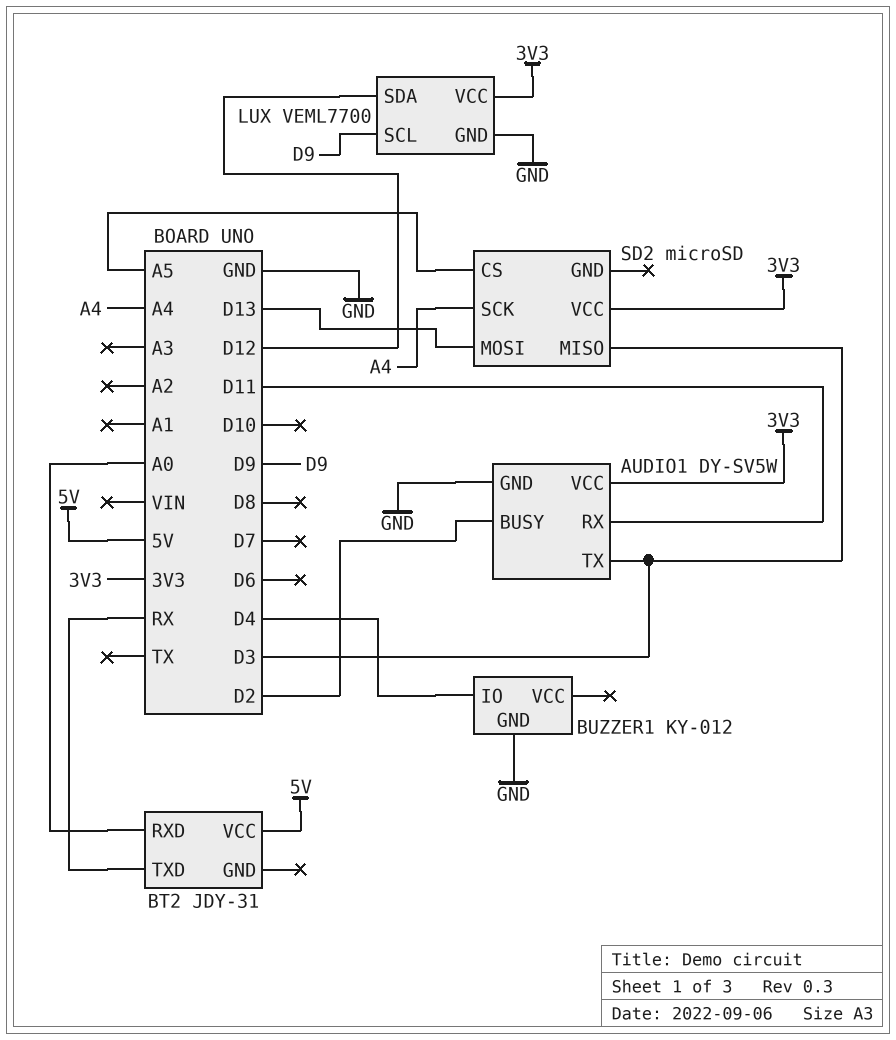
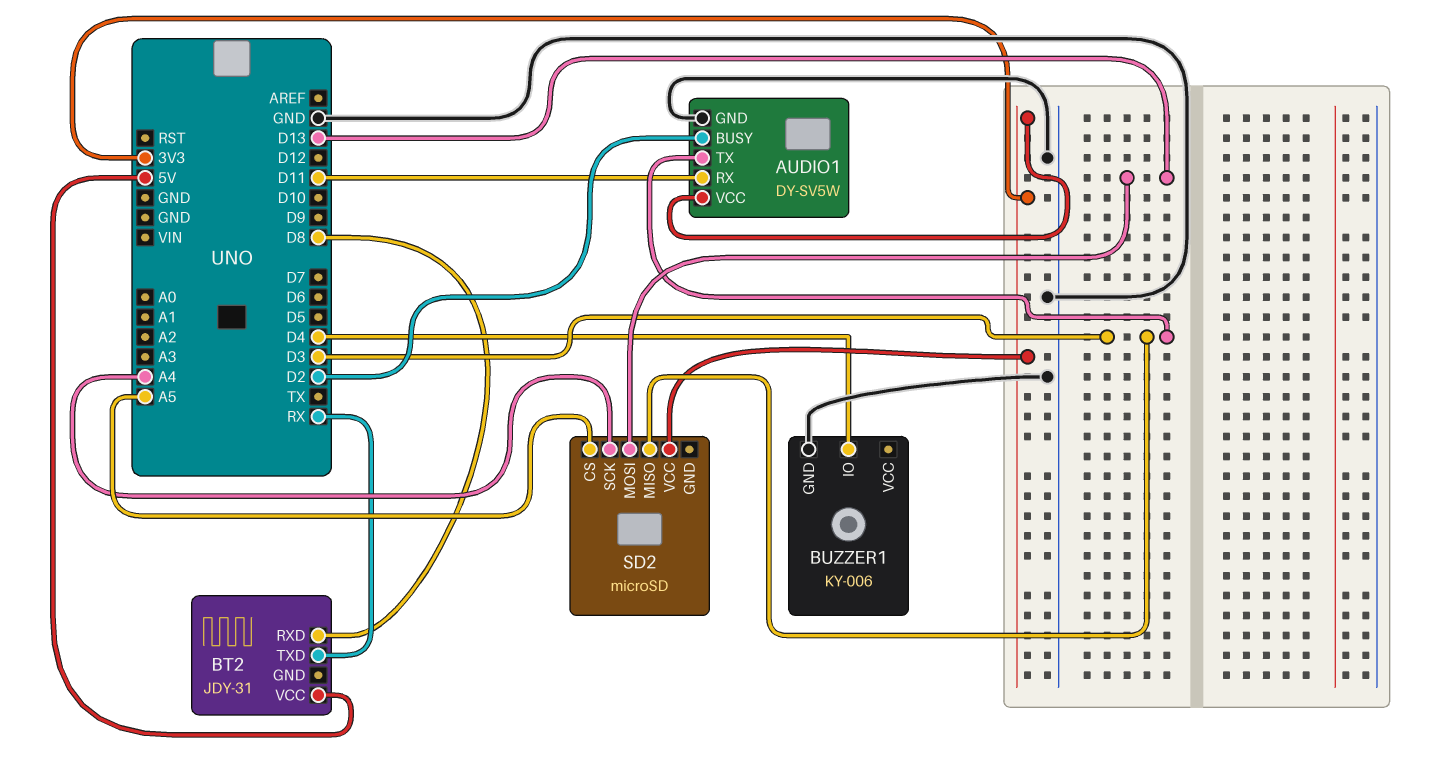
BT2 pin RXD: A0 -> D8
BUZZER1: KY-012 -> KY-006
LUX: VEML7700 -> none
LUX pin GND: GND -> none
LUX pin SCL: D9 -> none
LUX pin SDA: D12 -> none
LUX pin VCC: 3V3 -> none

